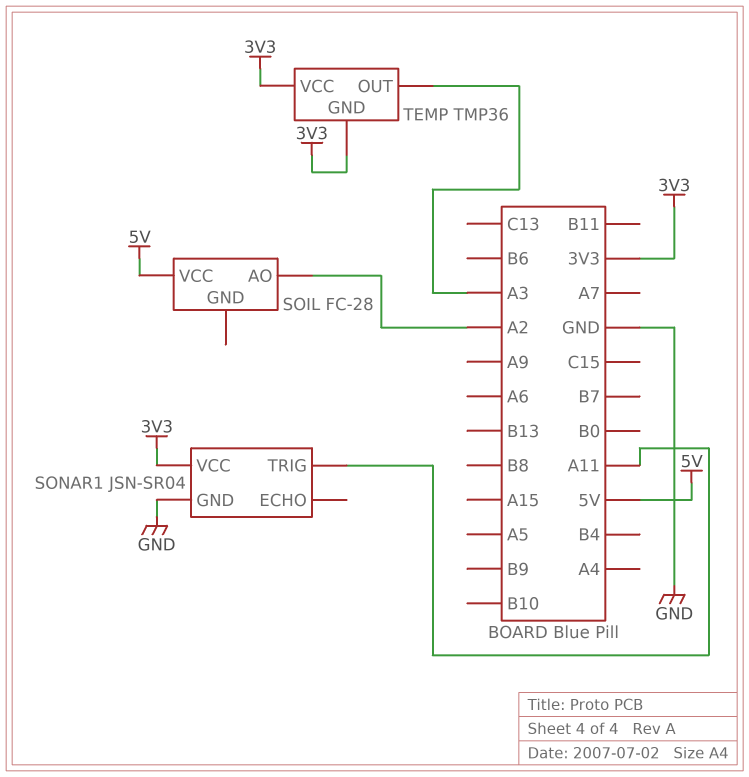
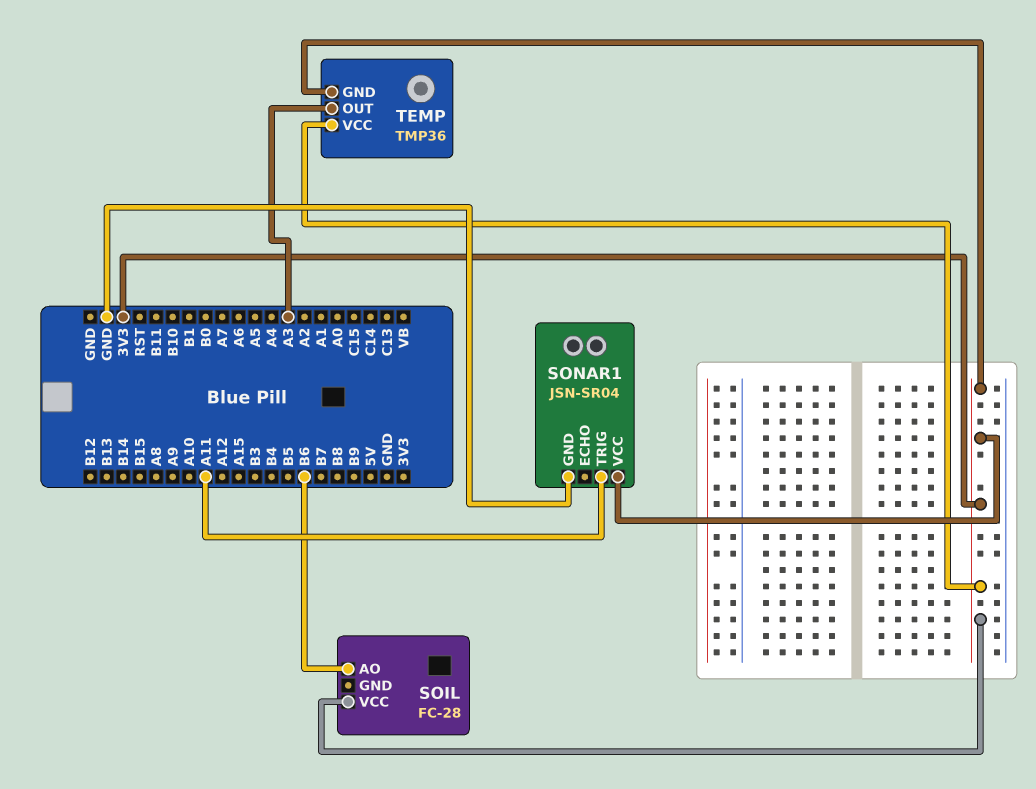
SOIL pin AO: A2 -> B6
SOIL pin VCC: 5V -> 3V3

